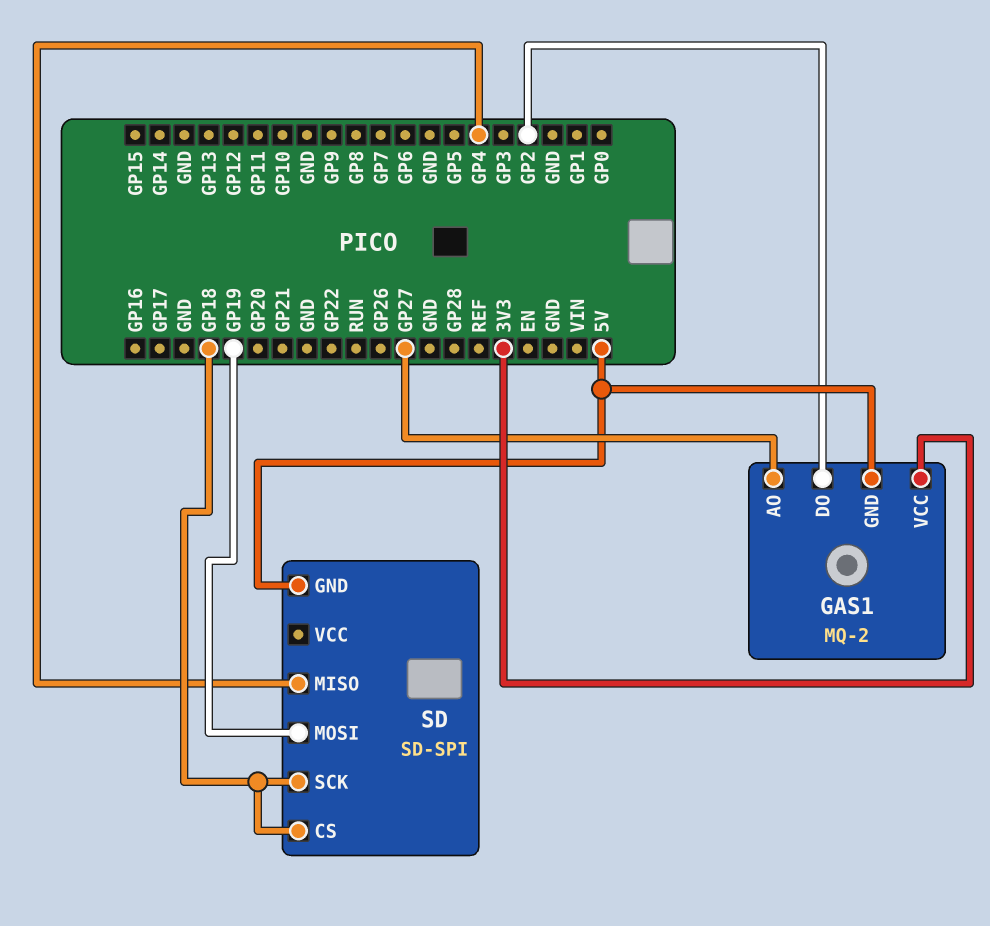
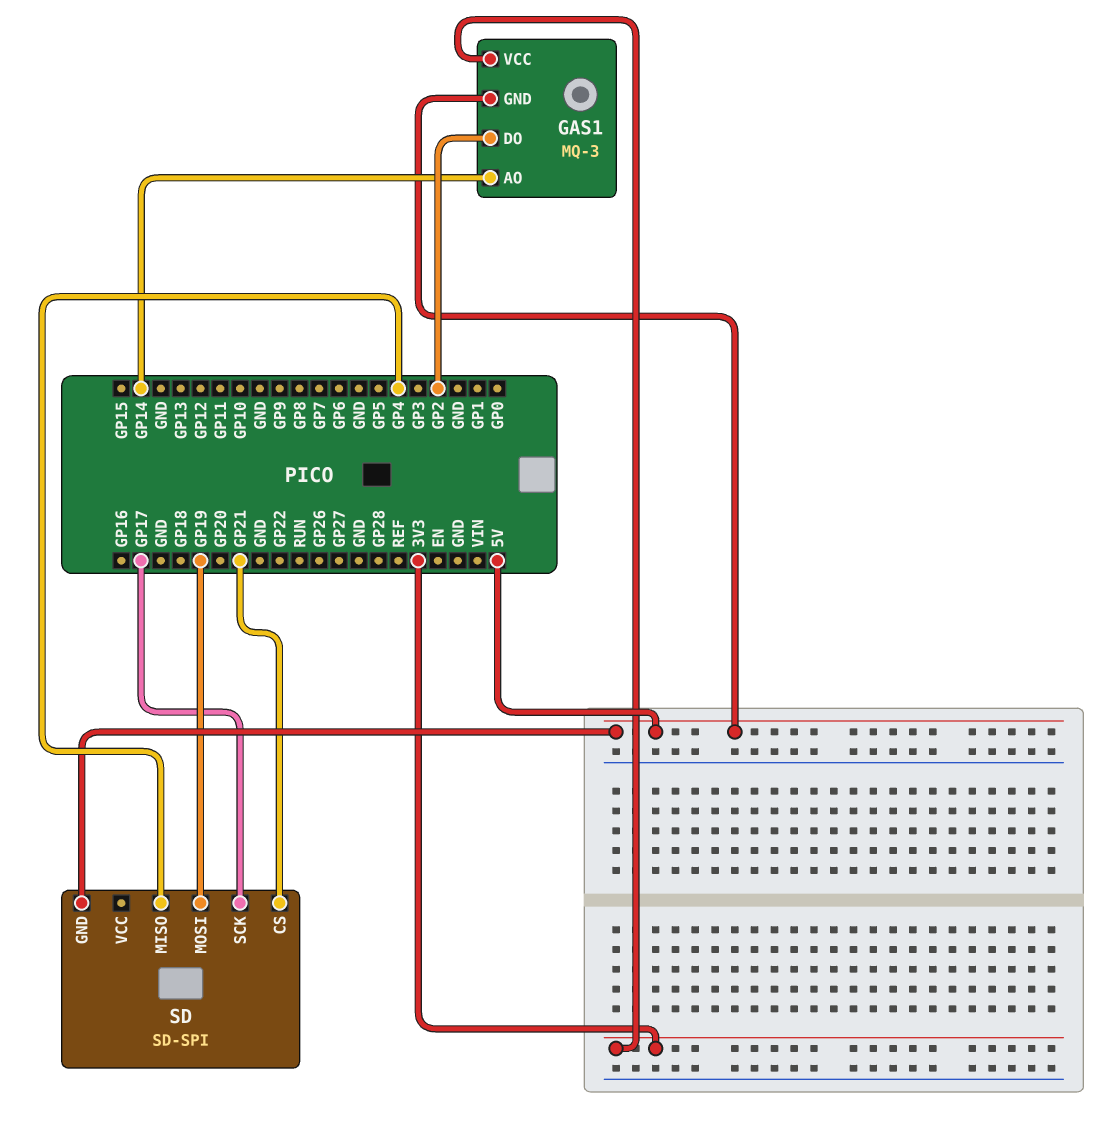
GAS1: MQ-2 -> MQ-3
GAS1 pin AO: GP27 -> GP14
SD pin CS: GP18 -> GP21
SD pin SCK: GP18 -> GP17

